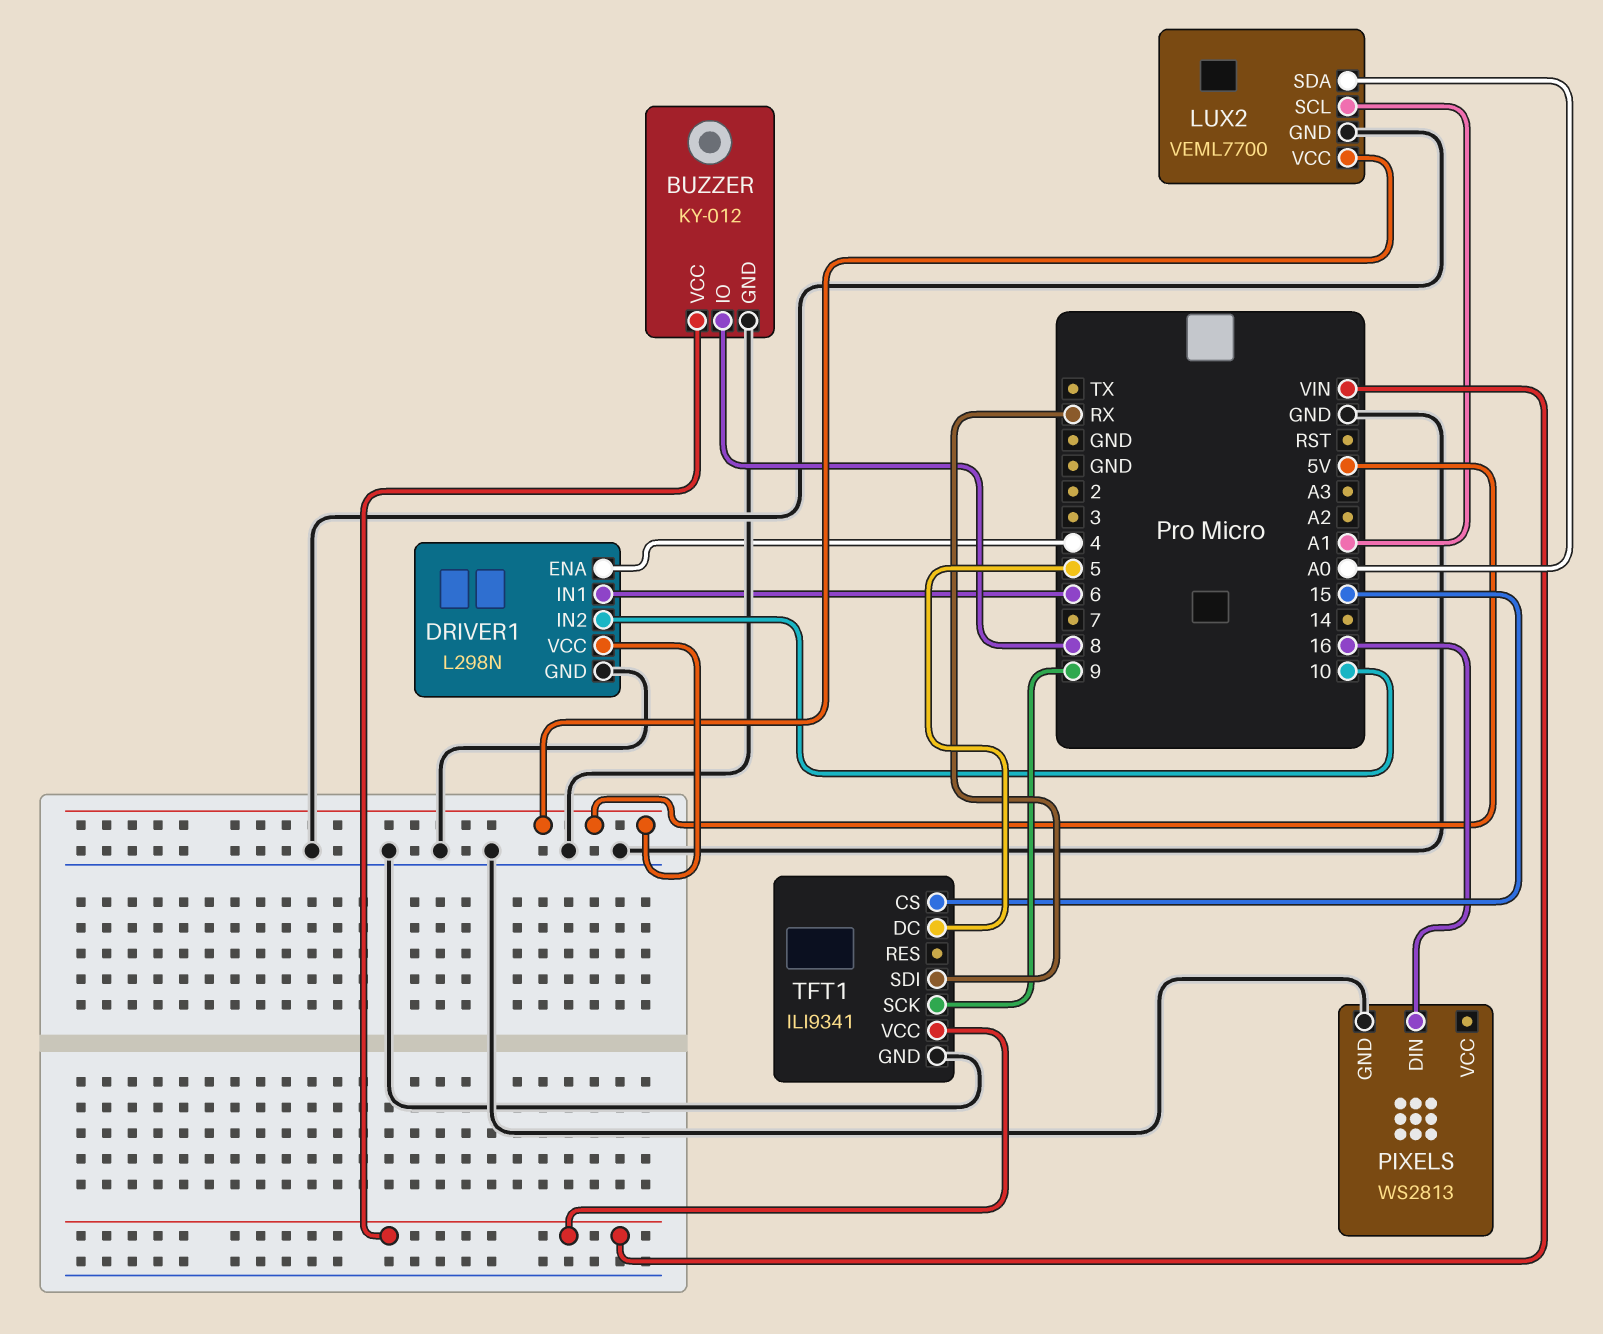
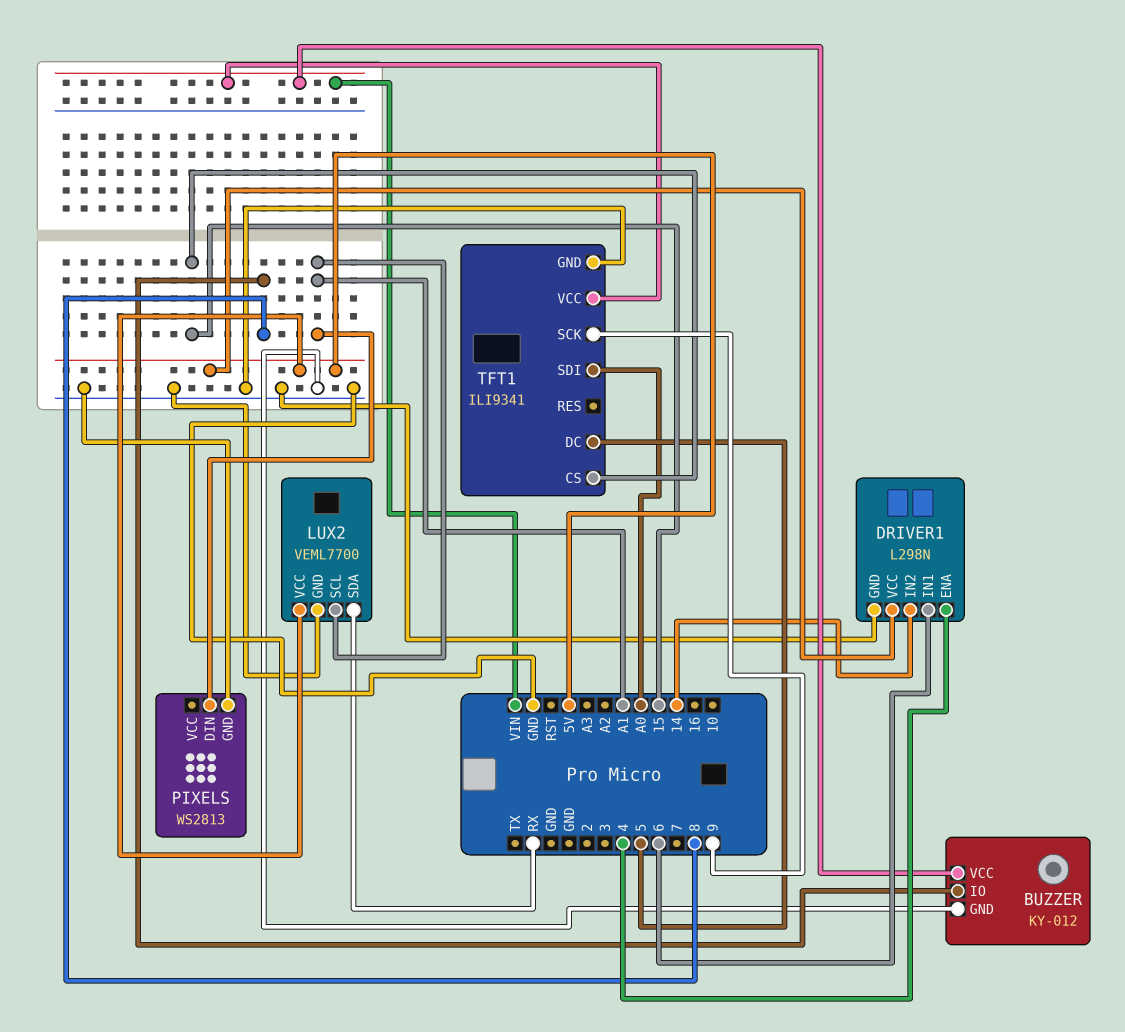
DRIVER1 pin IN2: 10 -> 14
LUX2 pin SDA: A0 -> RX
PIXELS pin DIN: 16 -> A1
TFT1 pin SDI: RX -> A0

